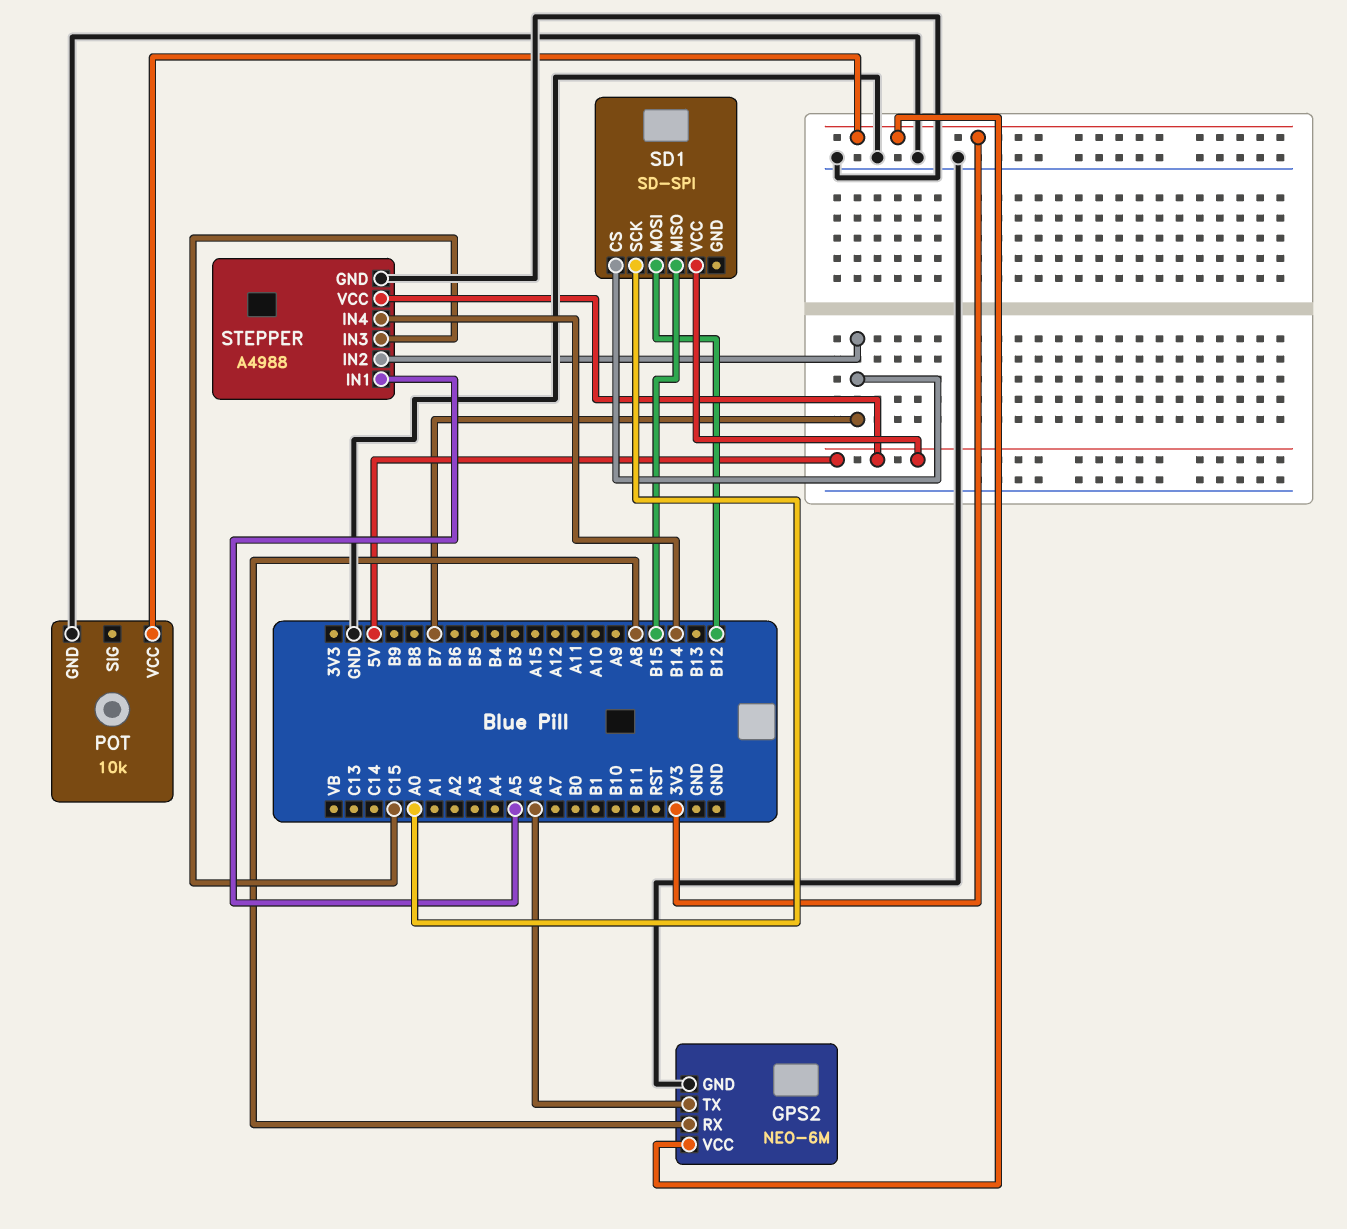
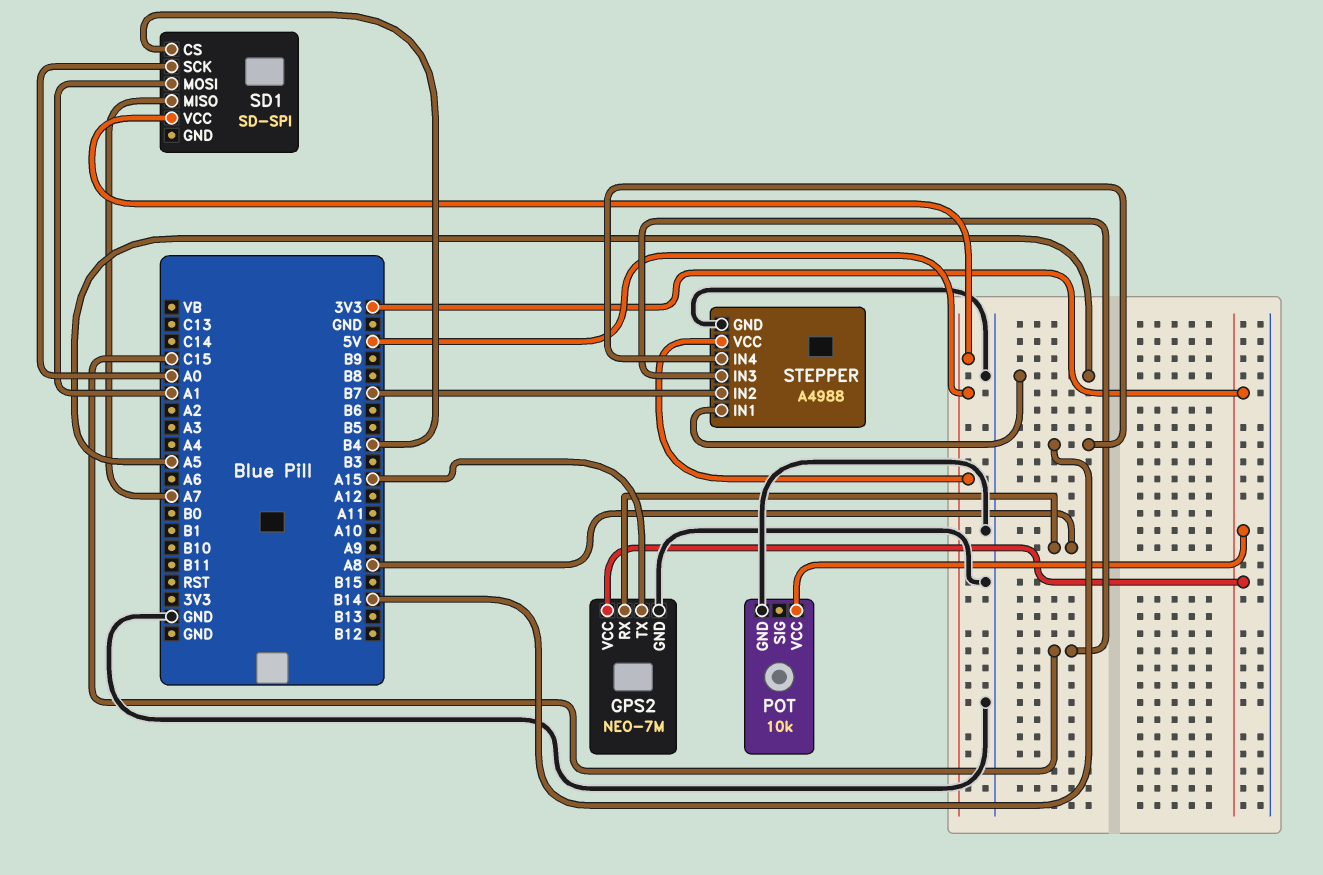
GPS2: NEO-6M -> NEO-7M
GPS2 pin TX: A6 -> A15
SD1 pin CS: B7 -> B4
SD1 pin MISO: B15 -> A7
SD1 pin MOSI: B12 -> A1

